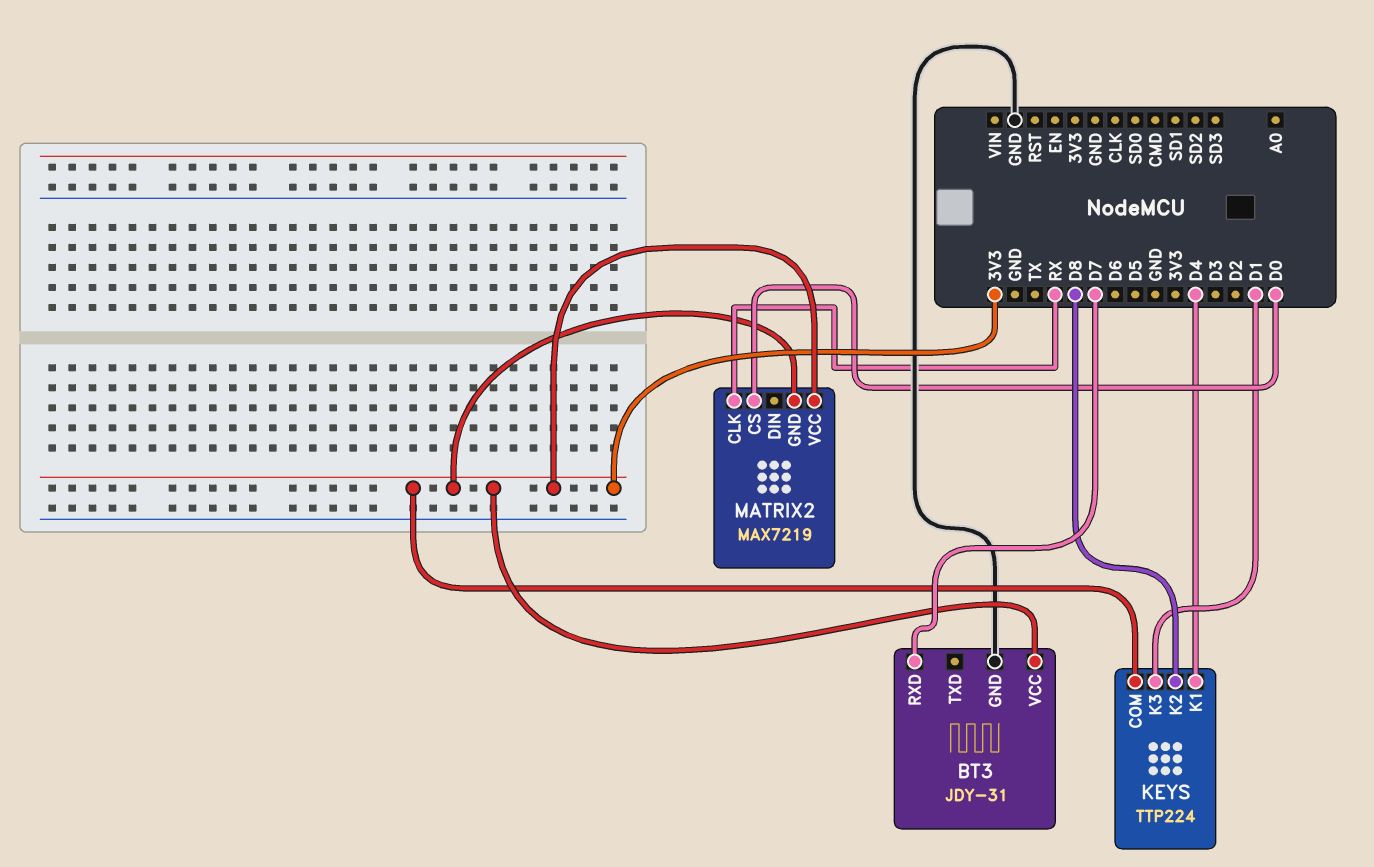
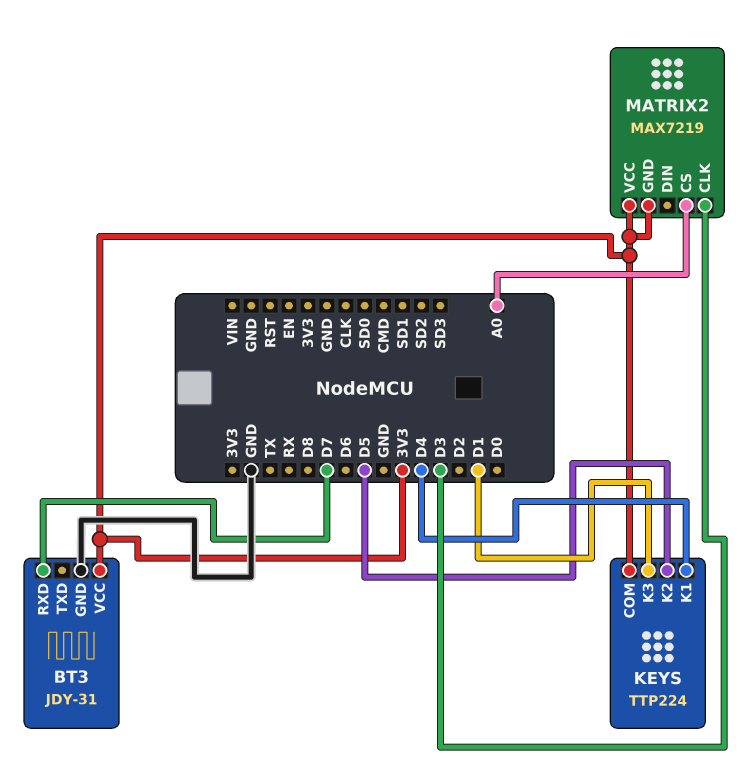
KEYS pin K2: D8 -> D5
MATRIX2 pin CLK: RX -> D3
MATRIX2 pin CS: D0 -> A0

